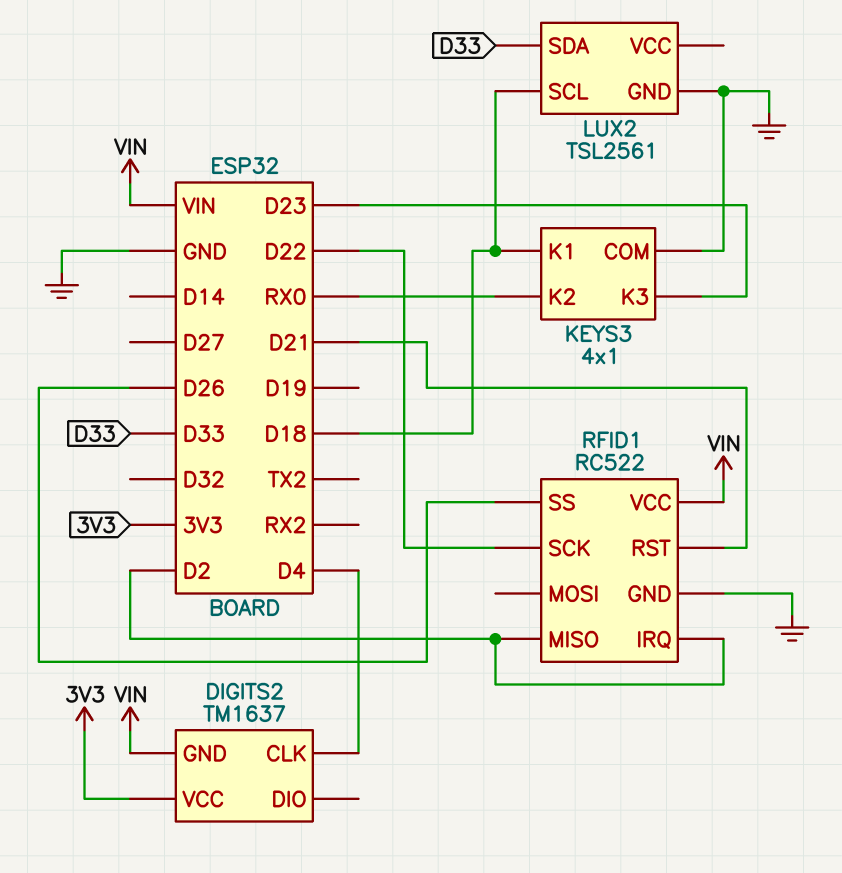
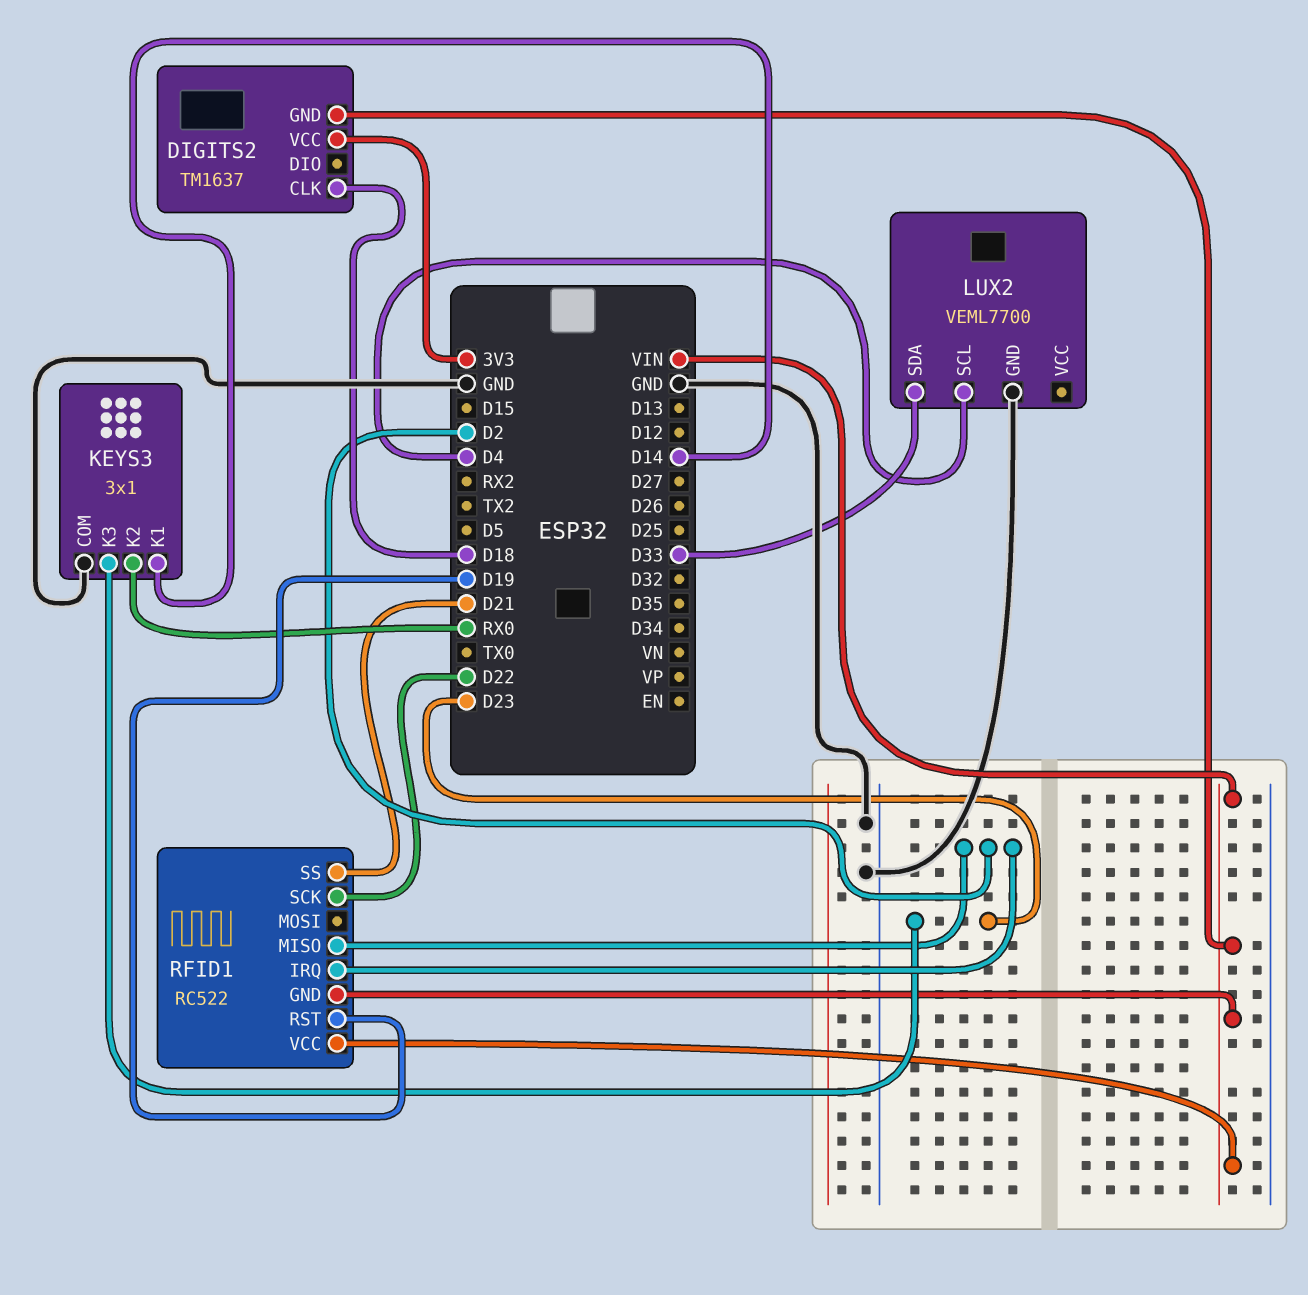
DIGITS2 pin CLK: D4 -> D18
KEYS3: 4x1 -> 3x1
KEYS3 pin K1: D18 -> D14
LUX2: TSL2561 -> VEML7700
LUX2 pin SCL: D18 -> D4
RFID1 pin GND: GND -> VIN
RFID1 pin RST: D21 -> D19
RFID1 pin SS: D26 -> D21

